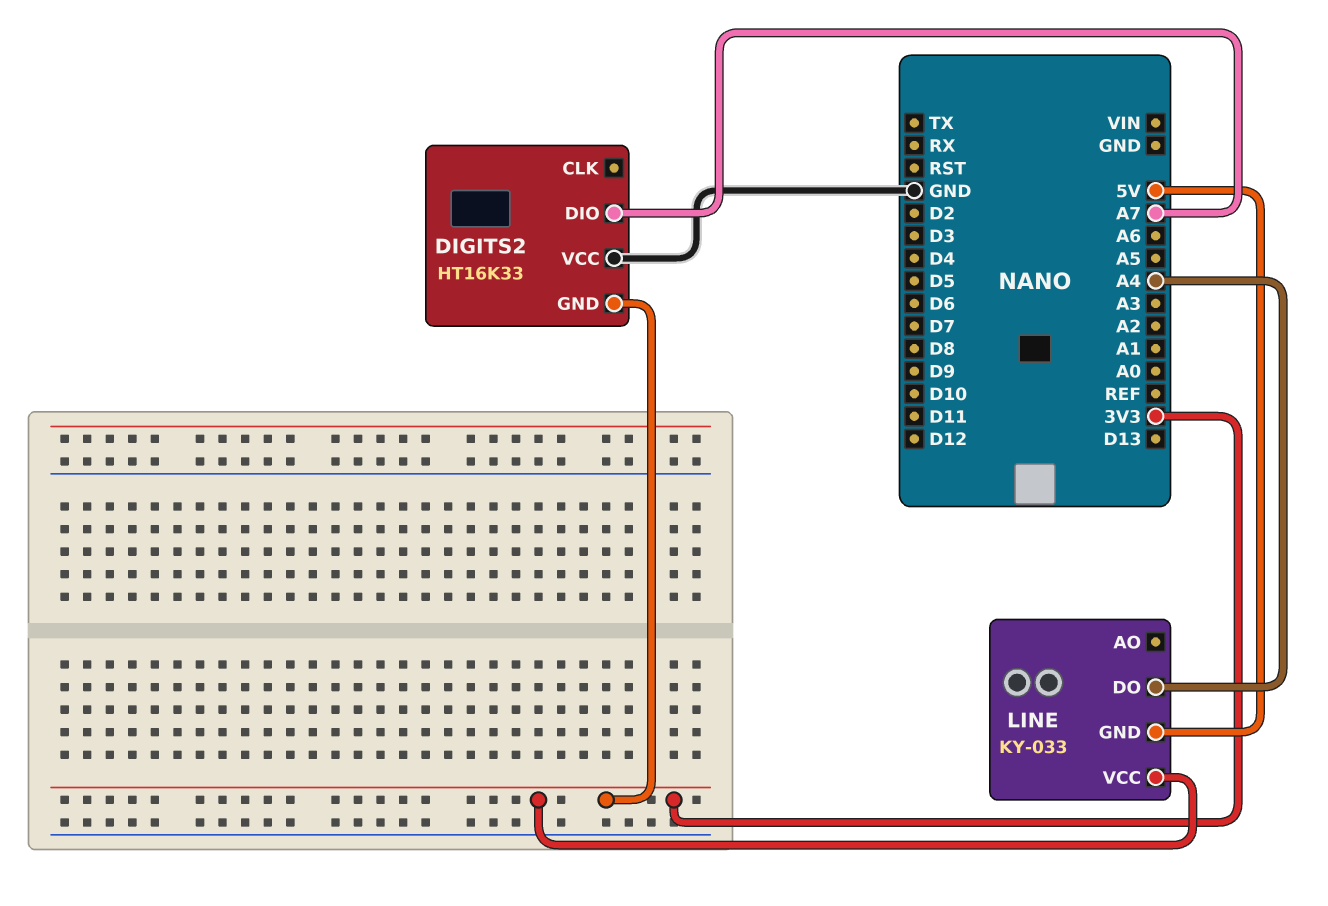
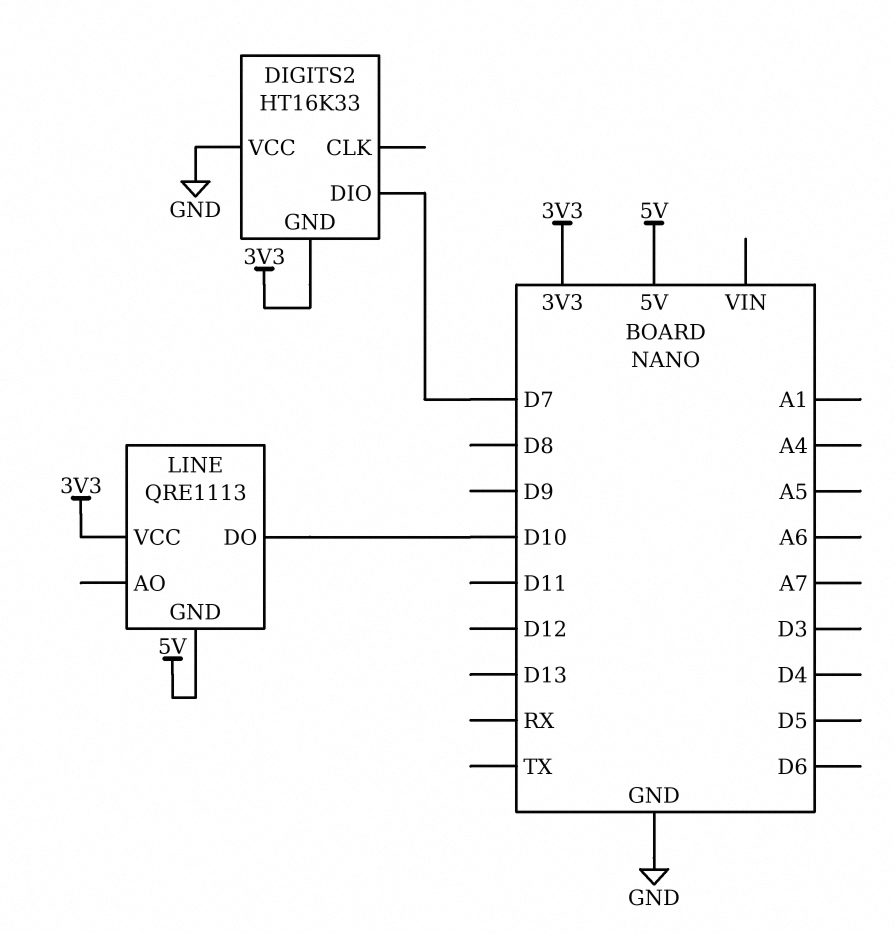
DIGITS2 pin DIO: A7 -> D7
LINE: KY-033 -> QRE1113
LINE pin DO: A4 -> D10

